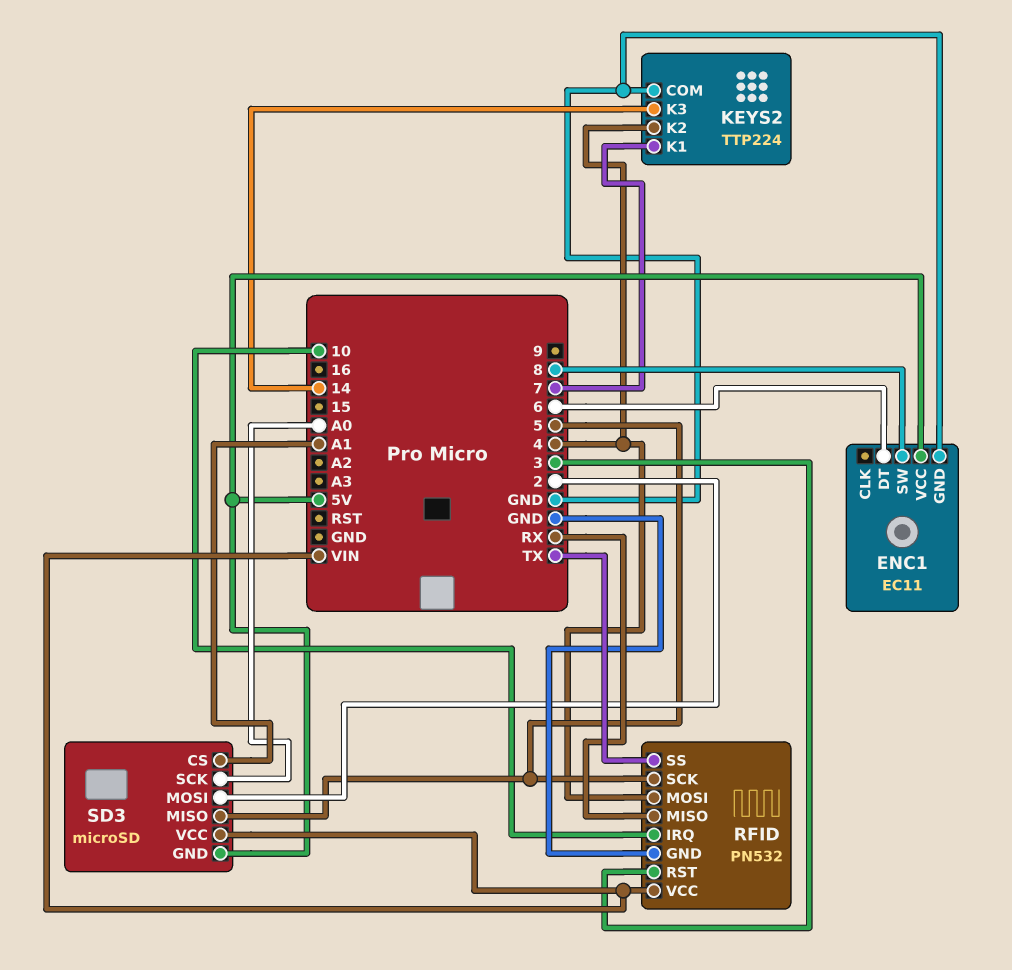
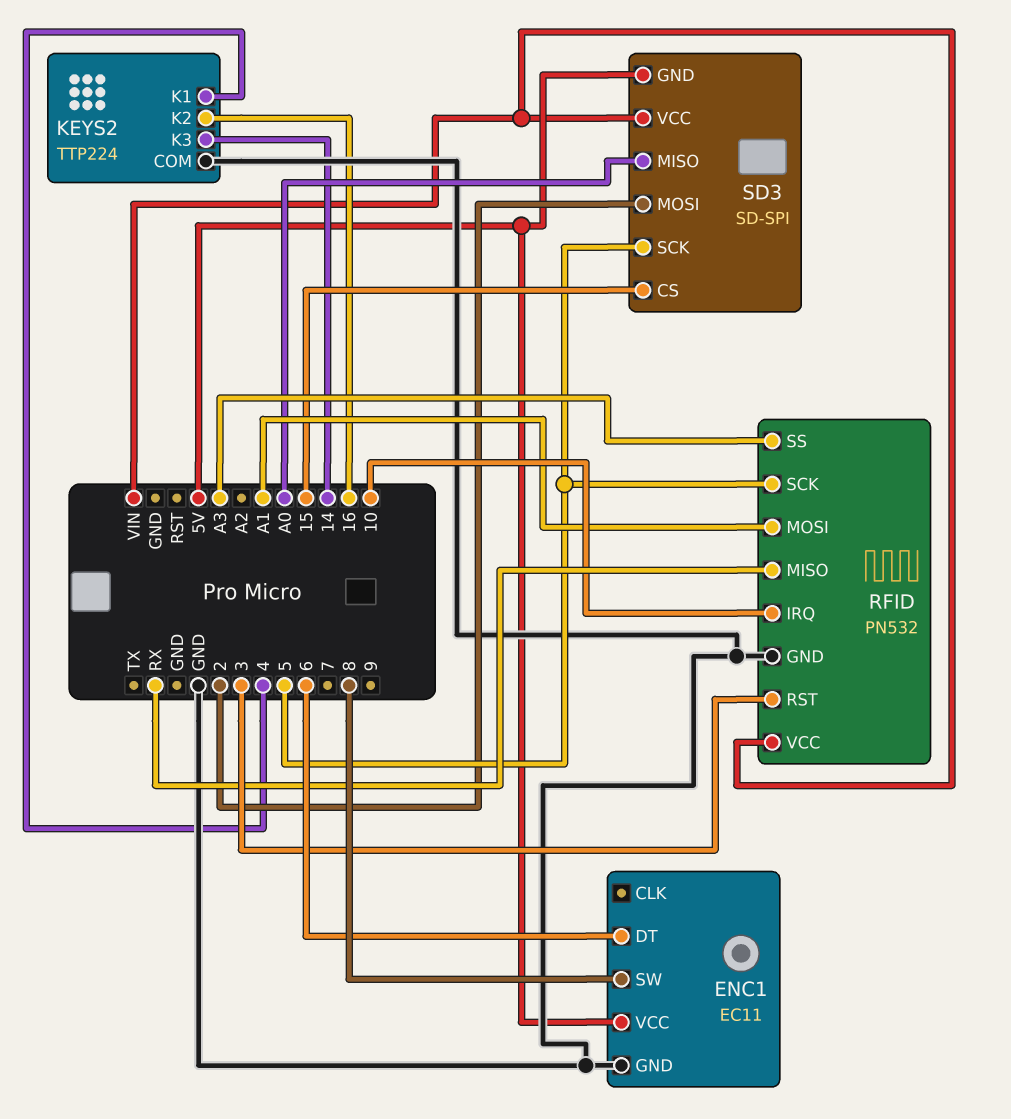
KEYS2 pin K1: 7 -> 4
KEYS2 pin K2: 4 -> 16
RFID pin MOSI: 4 -> A1
RFID pin SS: TX -> A3
SD3: microSD -> SD-SPI
SD3 pin CS: A1 -> 15
SD3 pin MISO: 5 -> A0
SD3 pin SCK: A0 -> 5

